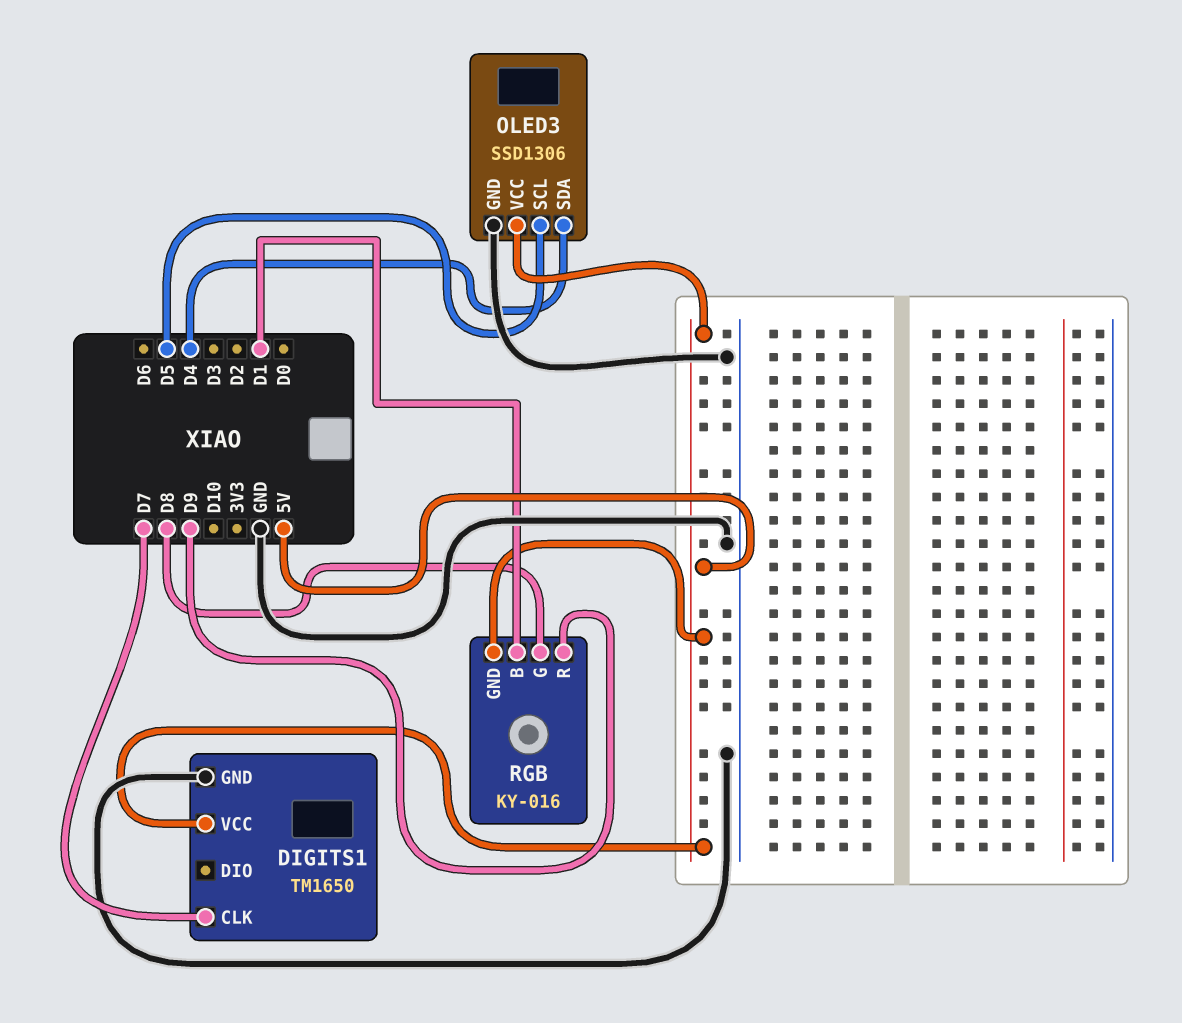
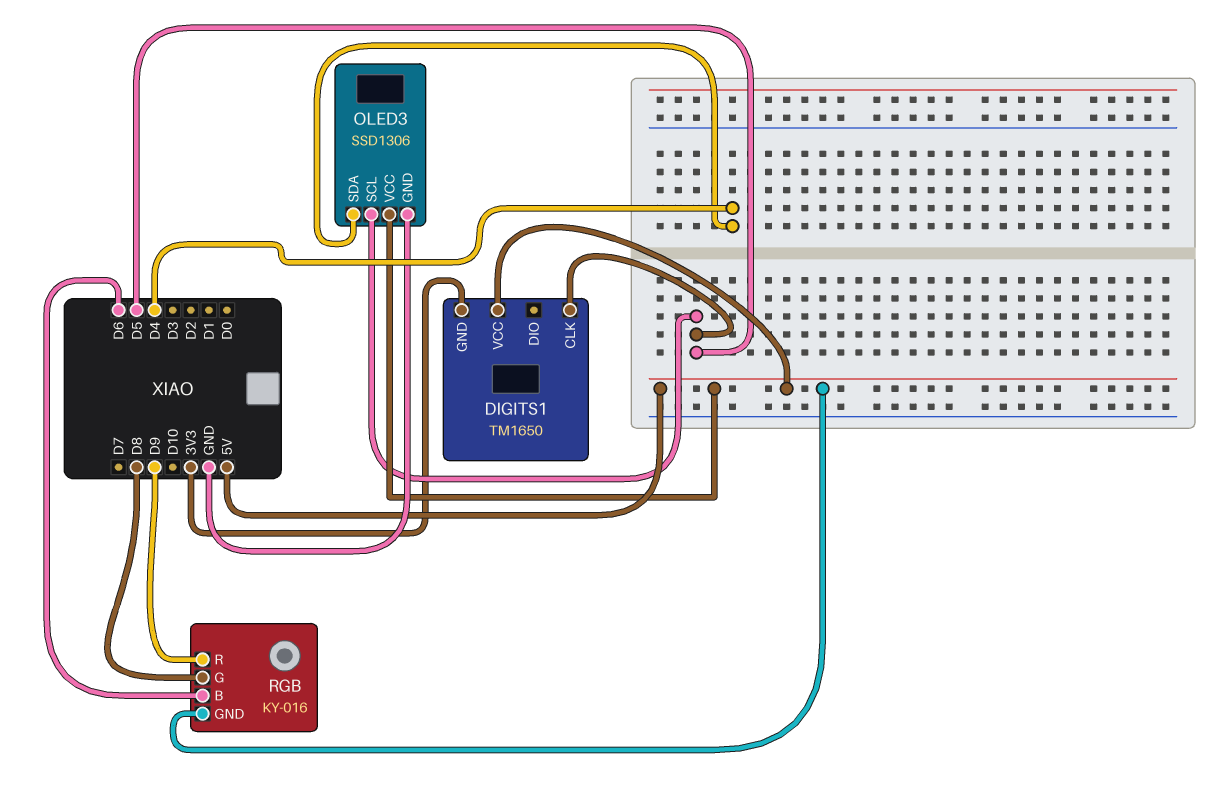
DIGITS1 pin CLK: D7 -> D5
DIGITS1 pin GND: GND -> 3V3
RGB pin B: D1 -> D6

